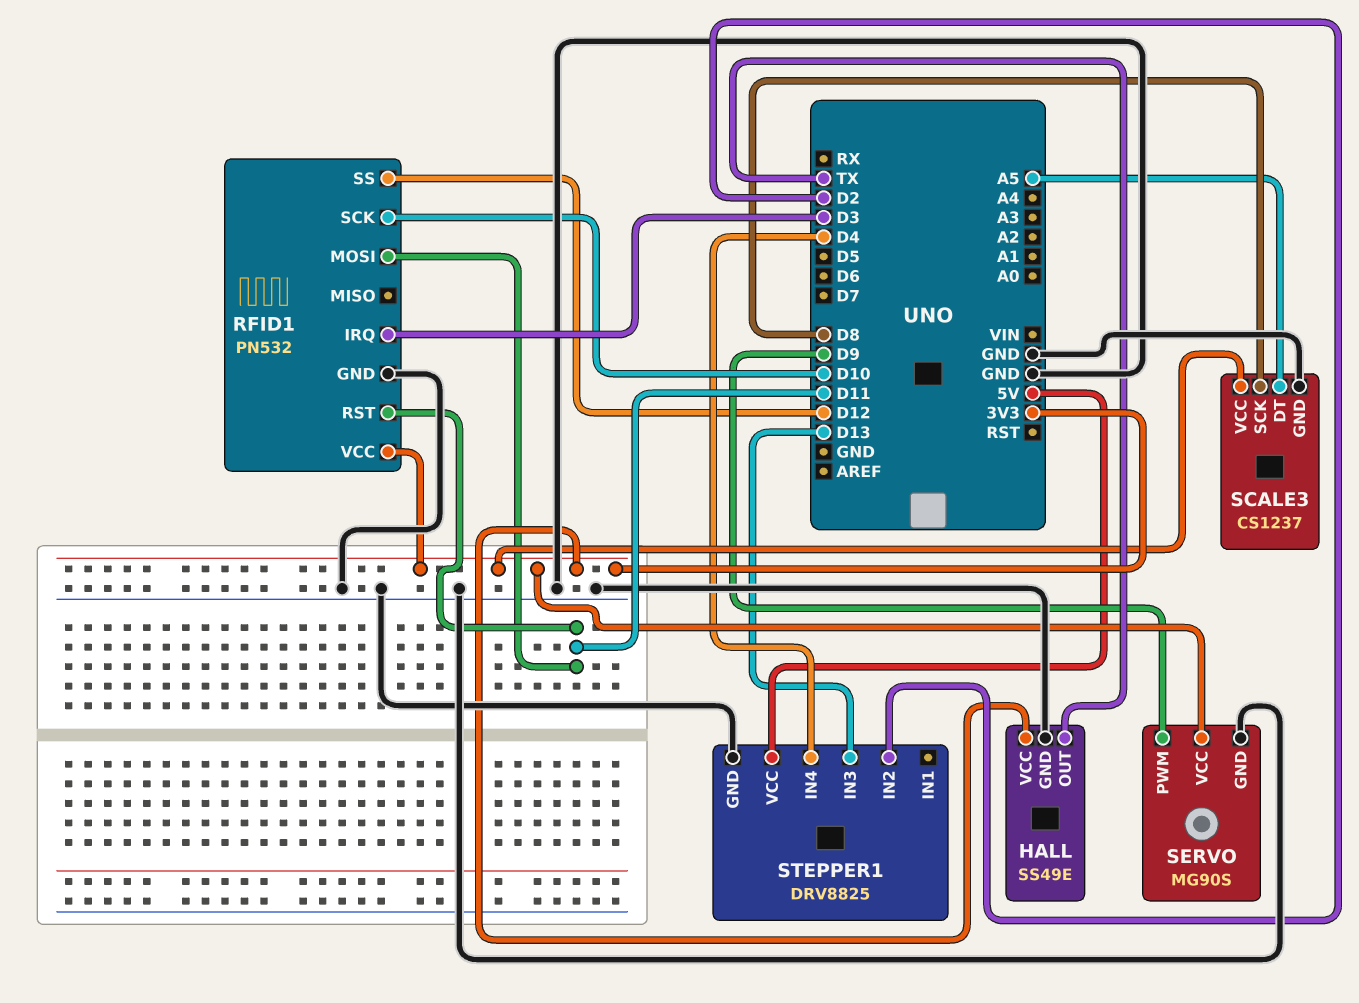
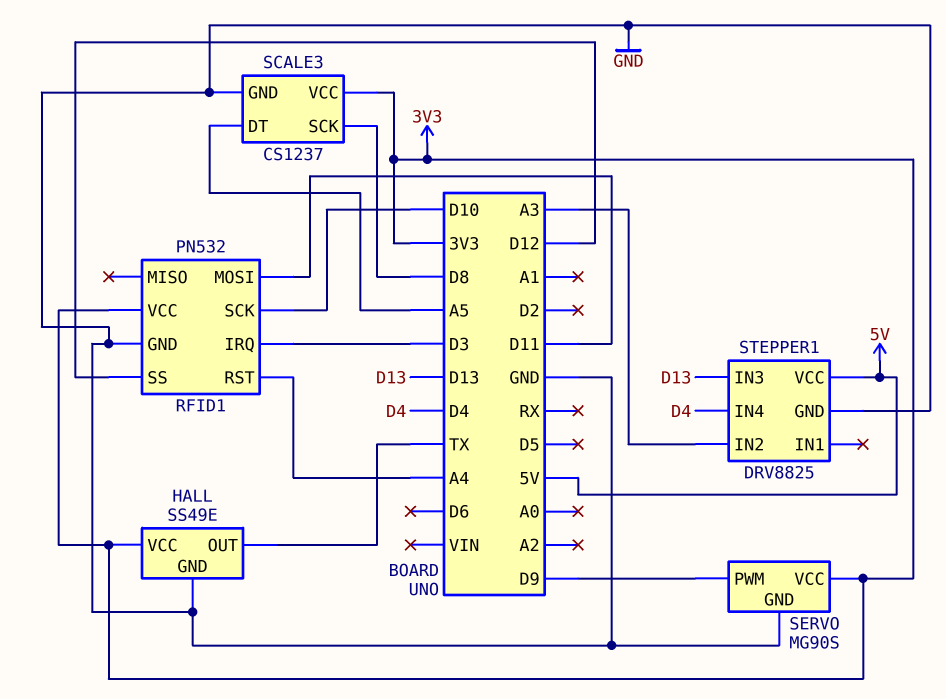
RFID1 pin RST: D11 -> A4
STEPPER1 pin IN2: D2 -> A3

